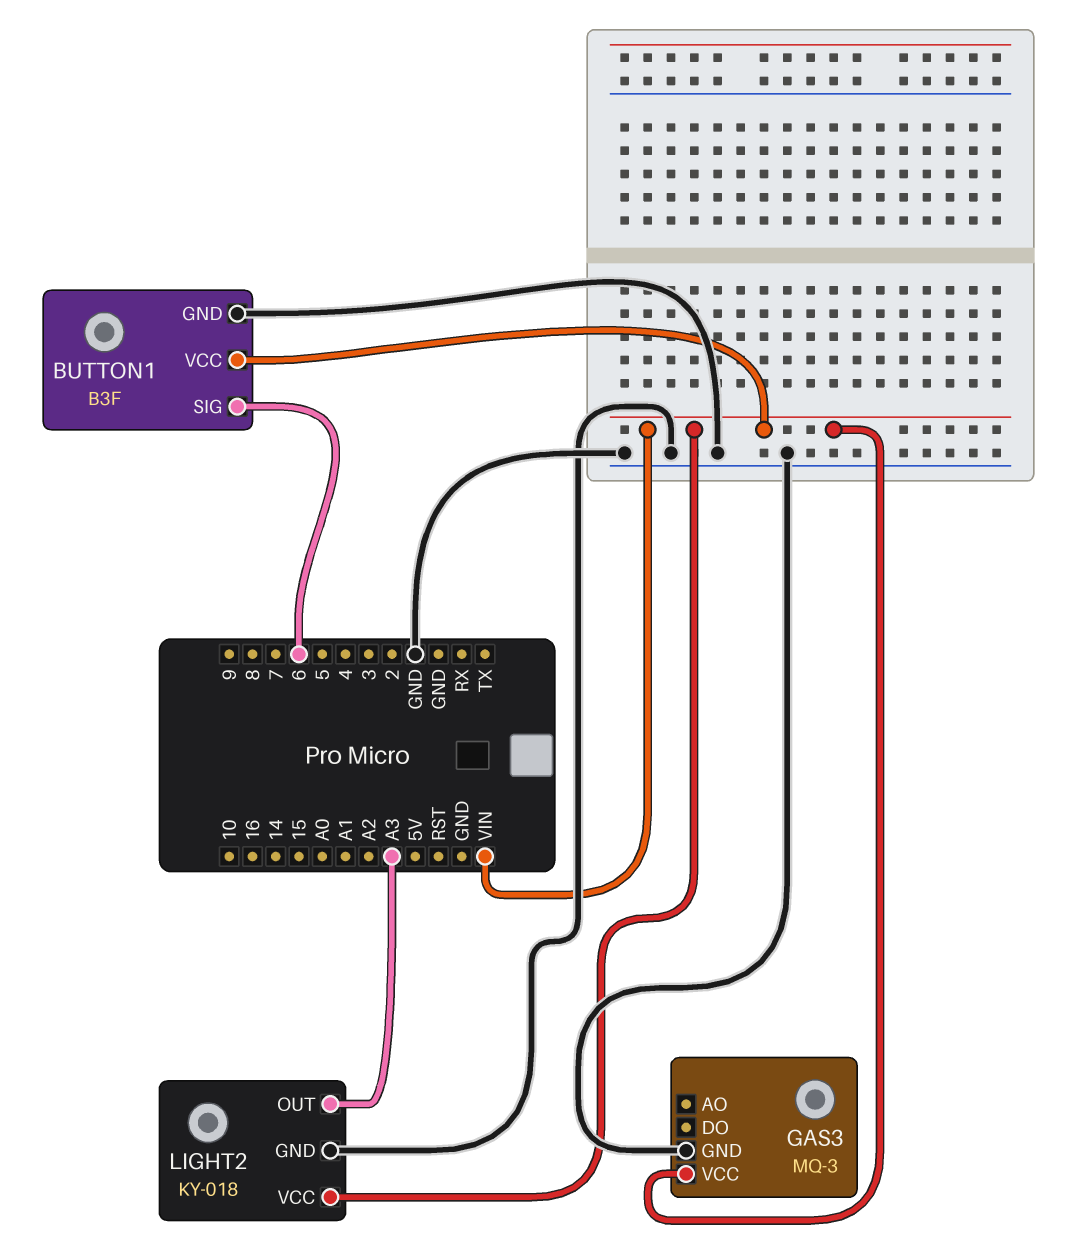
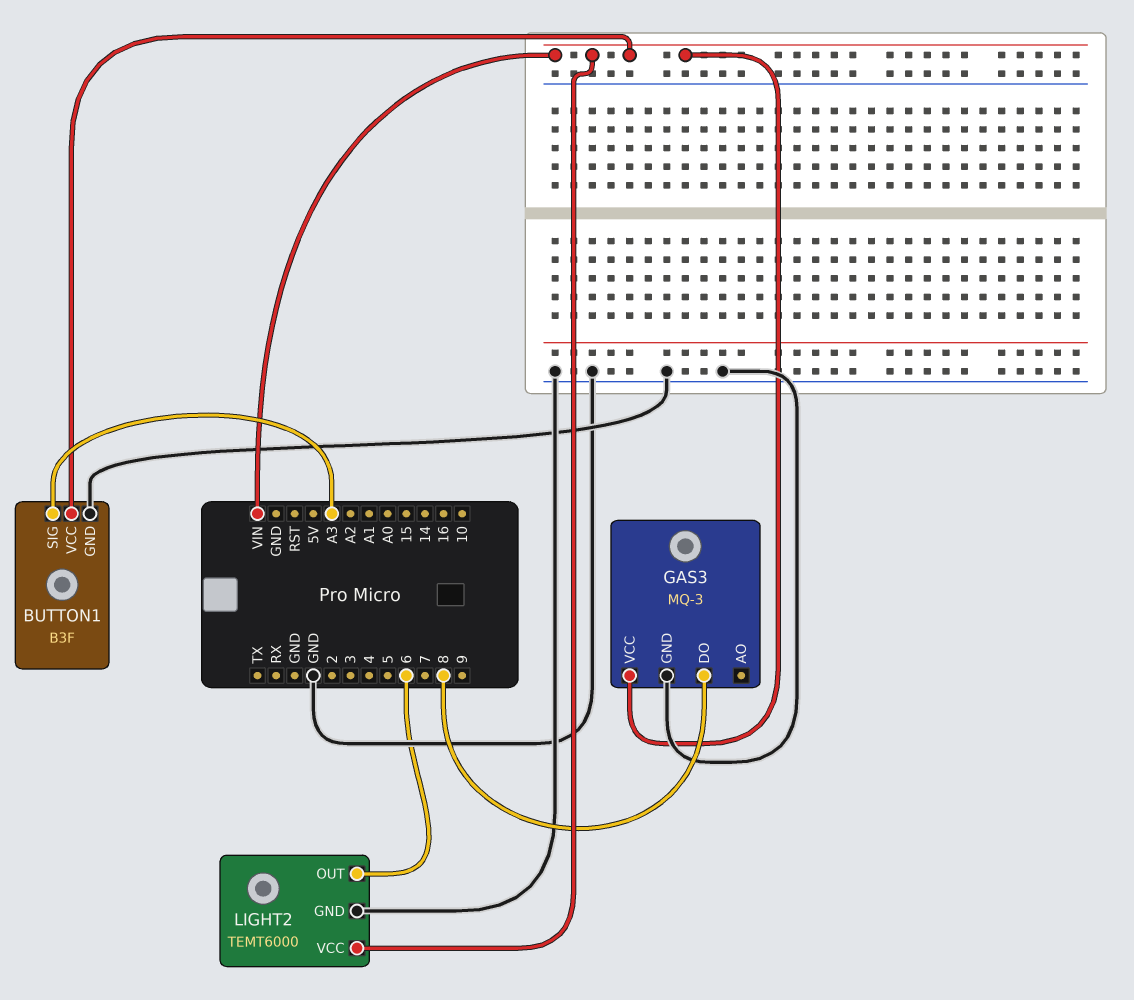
BUTTON1 pin SIG: 6 -> A3
GAS3 pin DO: none -> 8
LIGHT2: KY-018 -> TEMT6000
LIGHT2 pin OUT: A3 -> 6

